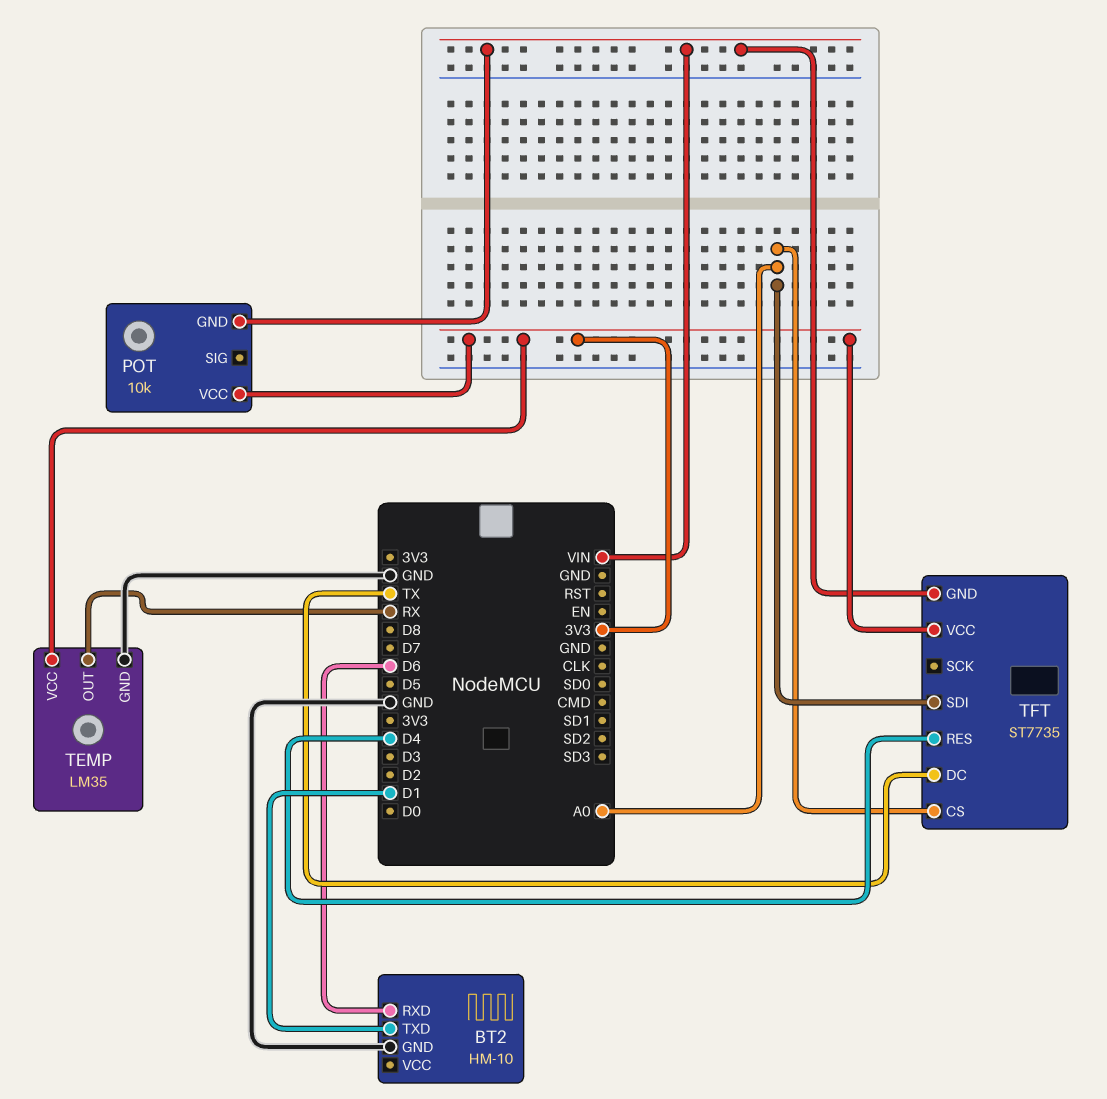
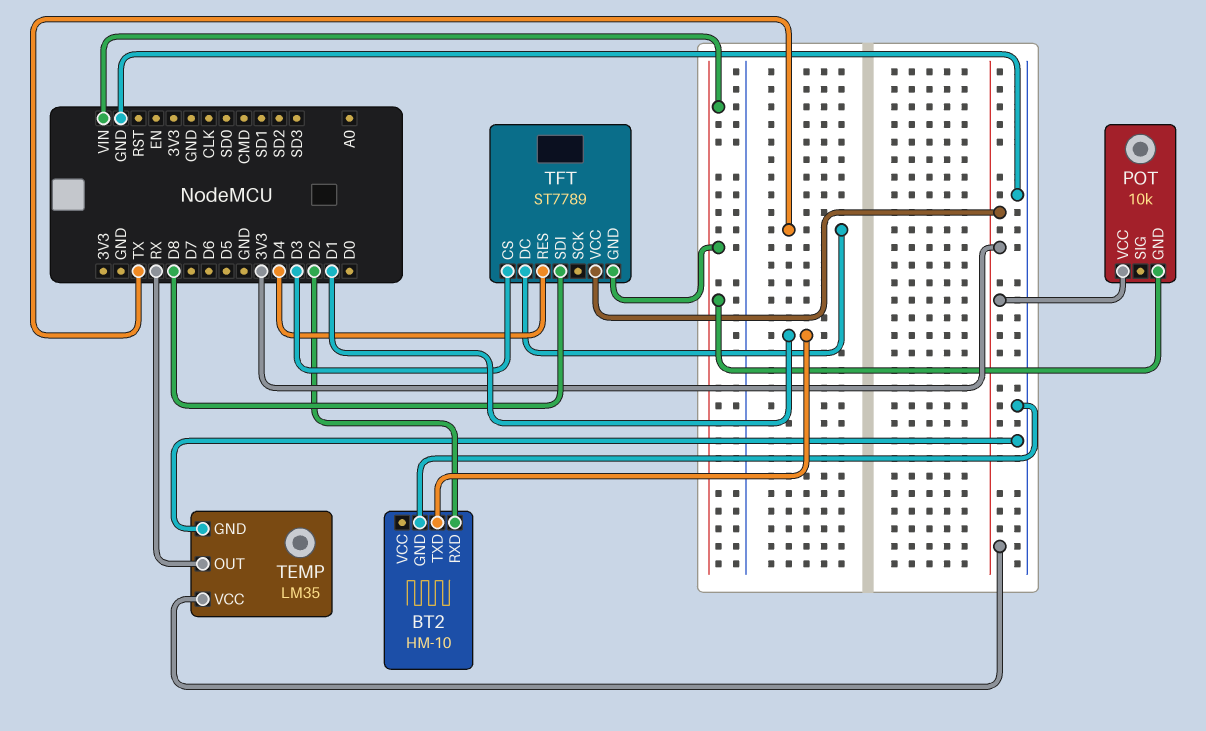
BT2 pin RXD: D6 -> D2
TFT: ST7735 -> ST7789
TFT pin CS: A0 -> D3
TFT pin SDI: A0 -> D8

